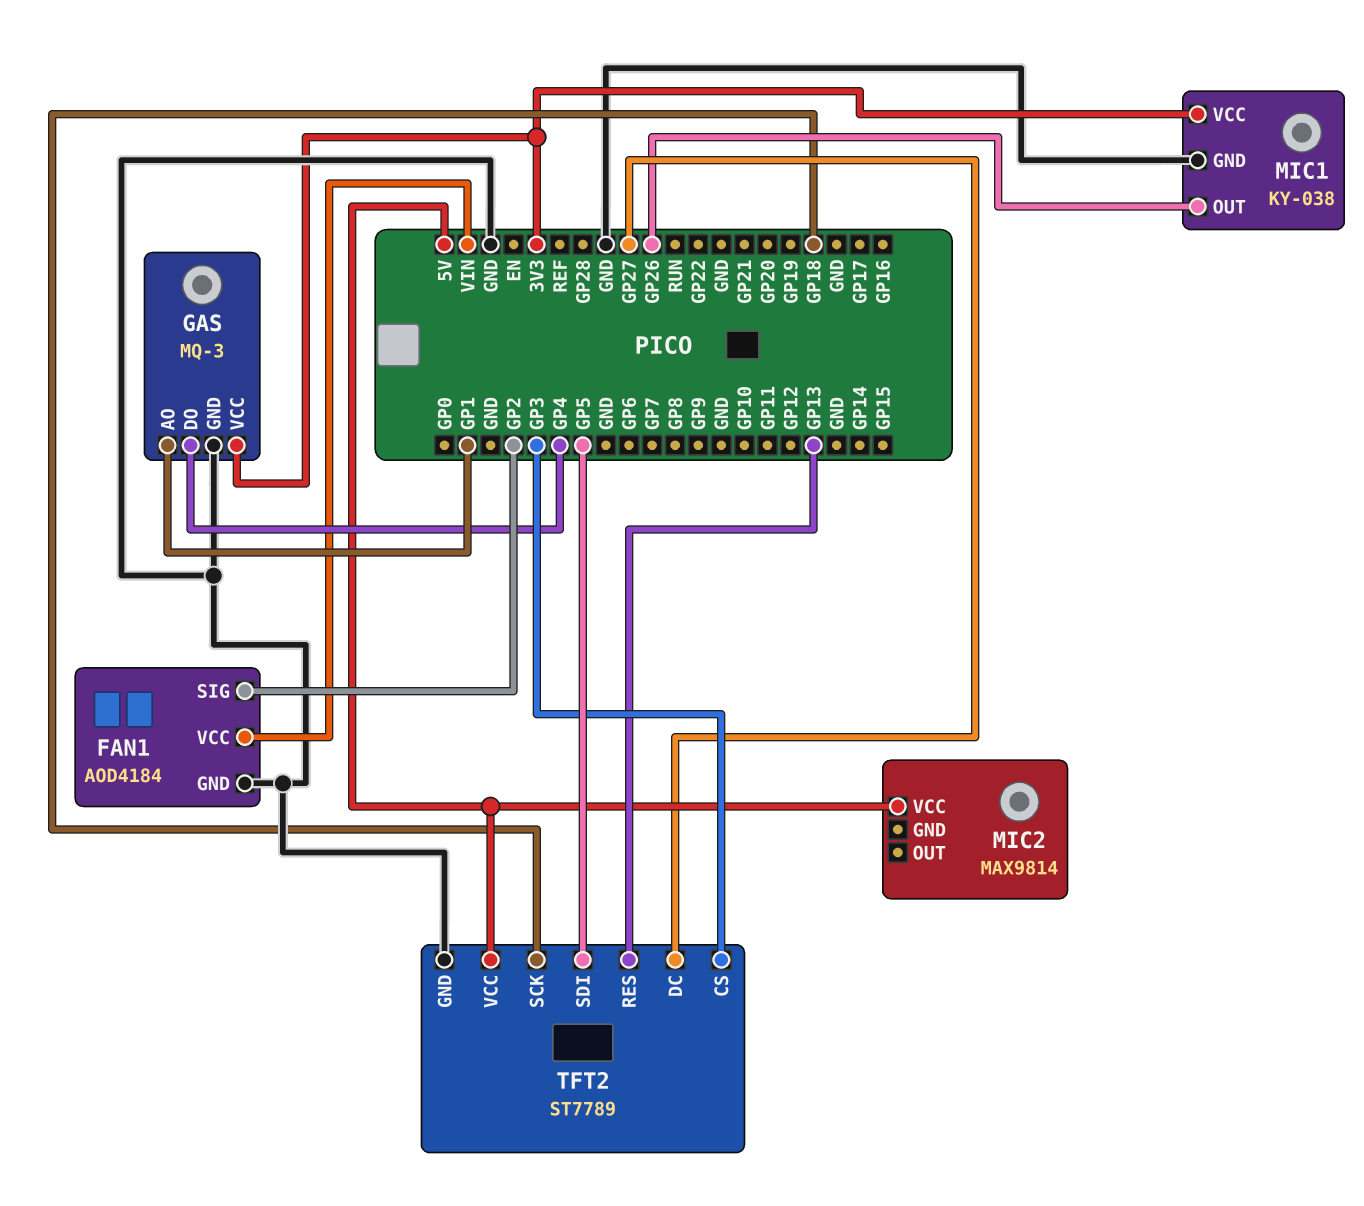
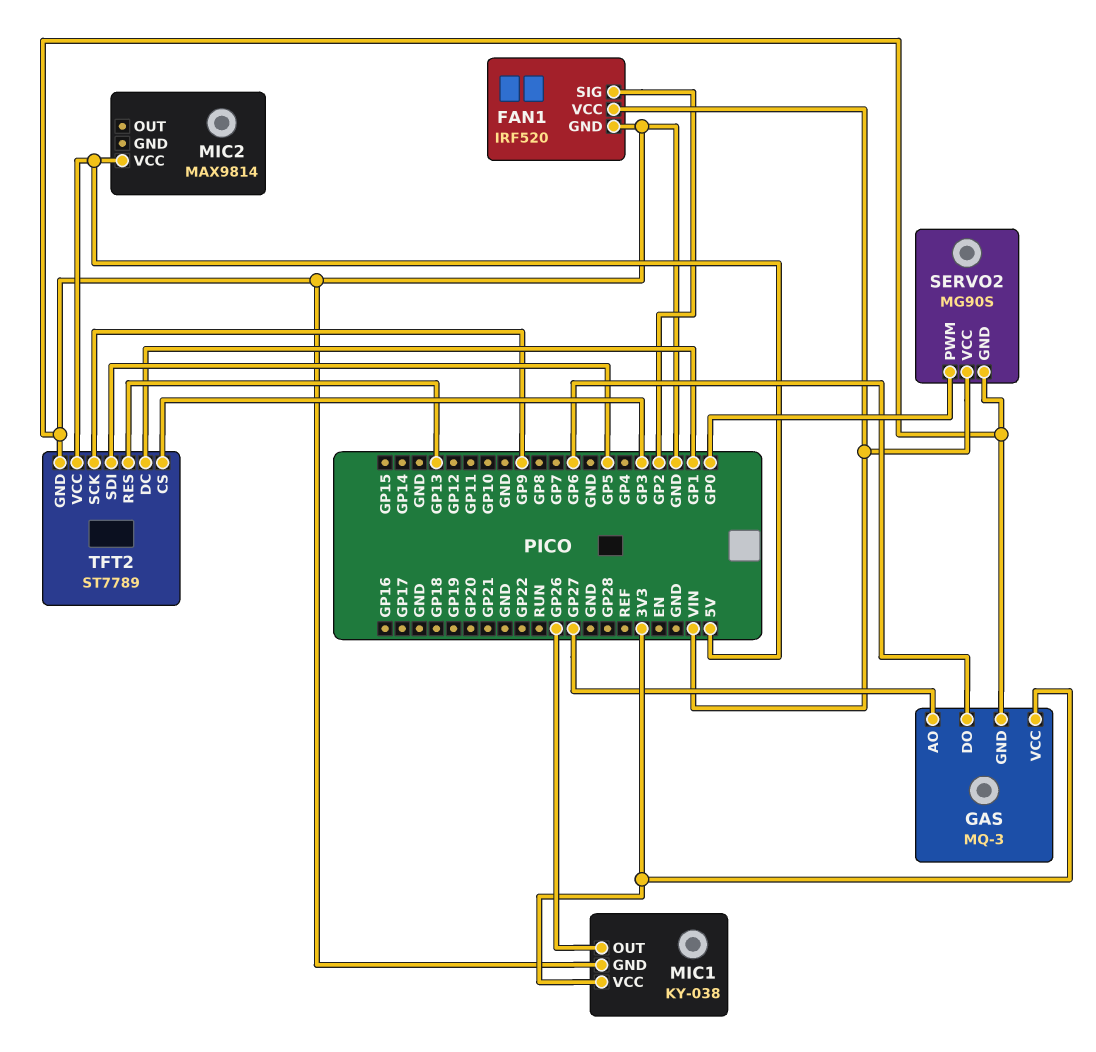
FAN1: AOD4184 -> IRF520
GAS pin AO: GP1 -> GP27
GAS pin DO: GP4 -> GP6
SERVO2: none -> MG90S
SERVO2 pin GND: none -> GND
SERVO2 pin PWM: none -> GP0
SERVO2 pin VCC: none -> VIN
TFT2 pin DC: GP27 -> GP1
TFT2 pin SCK: GP18 -> GP9

